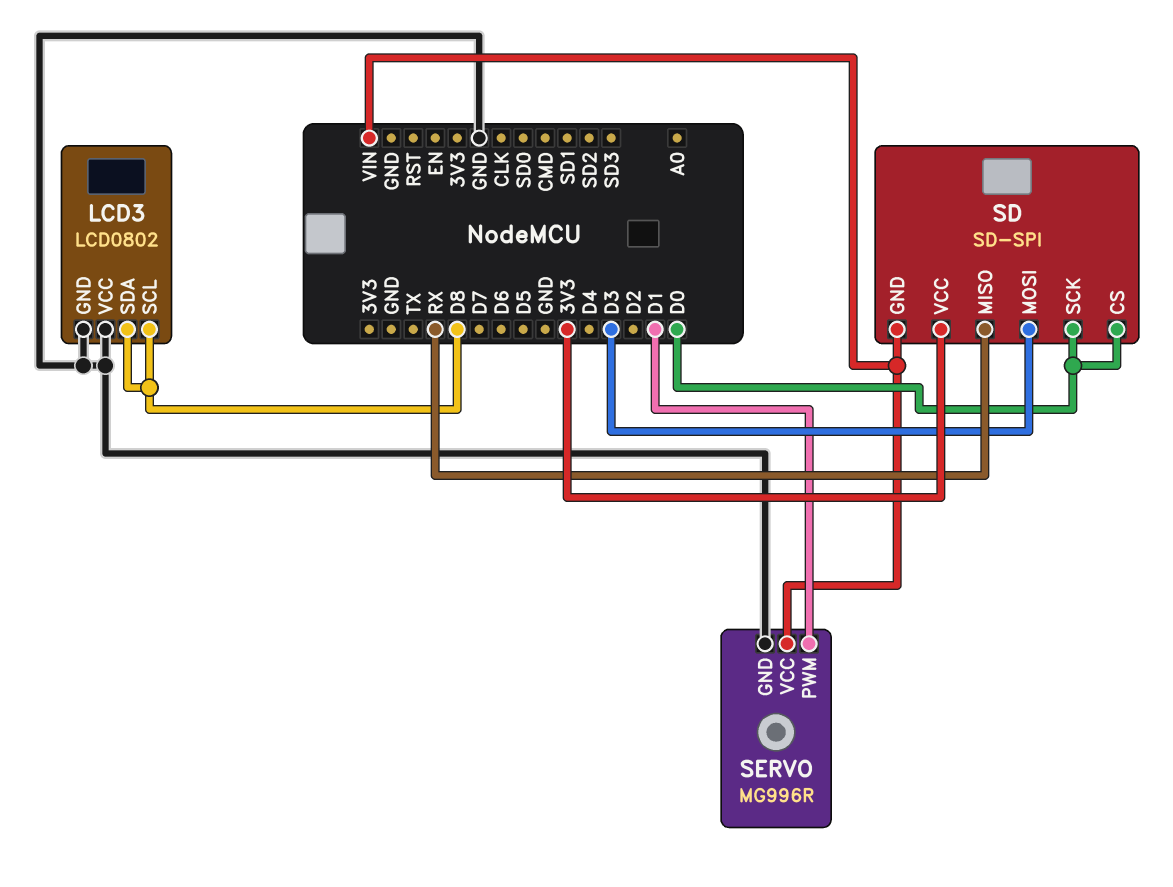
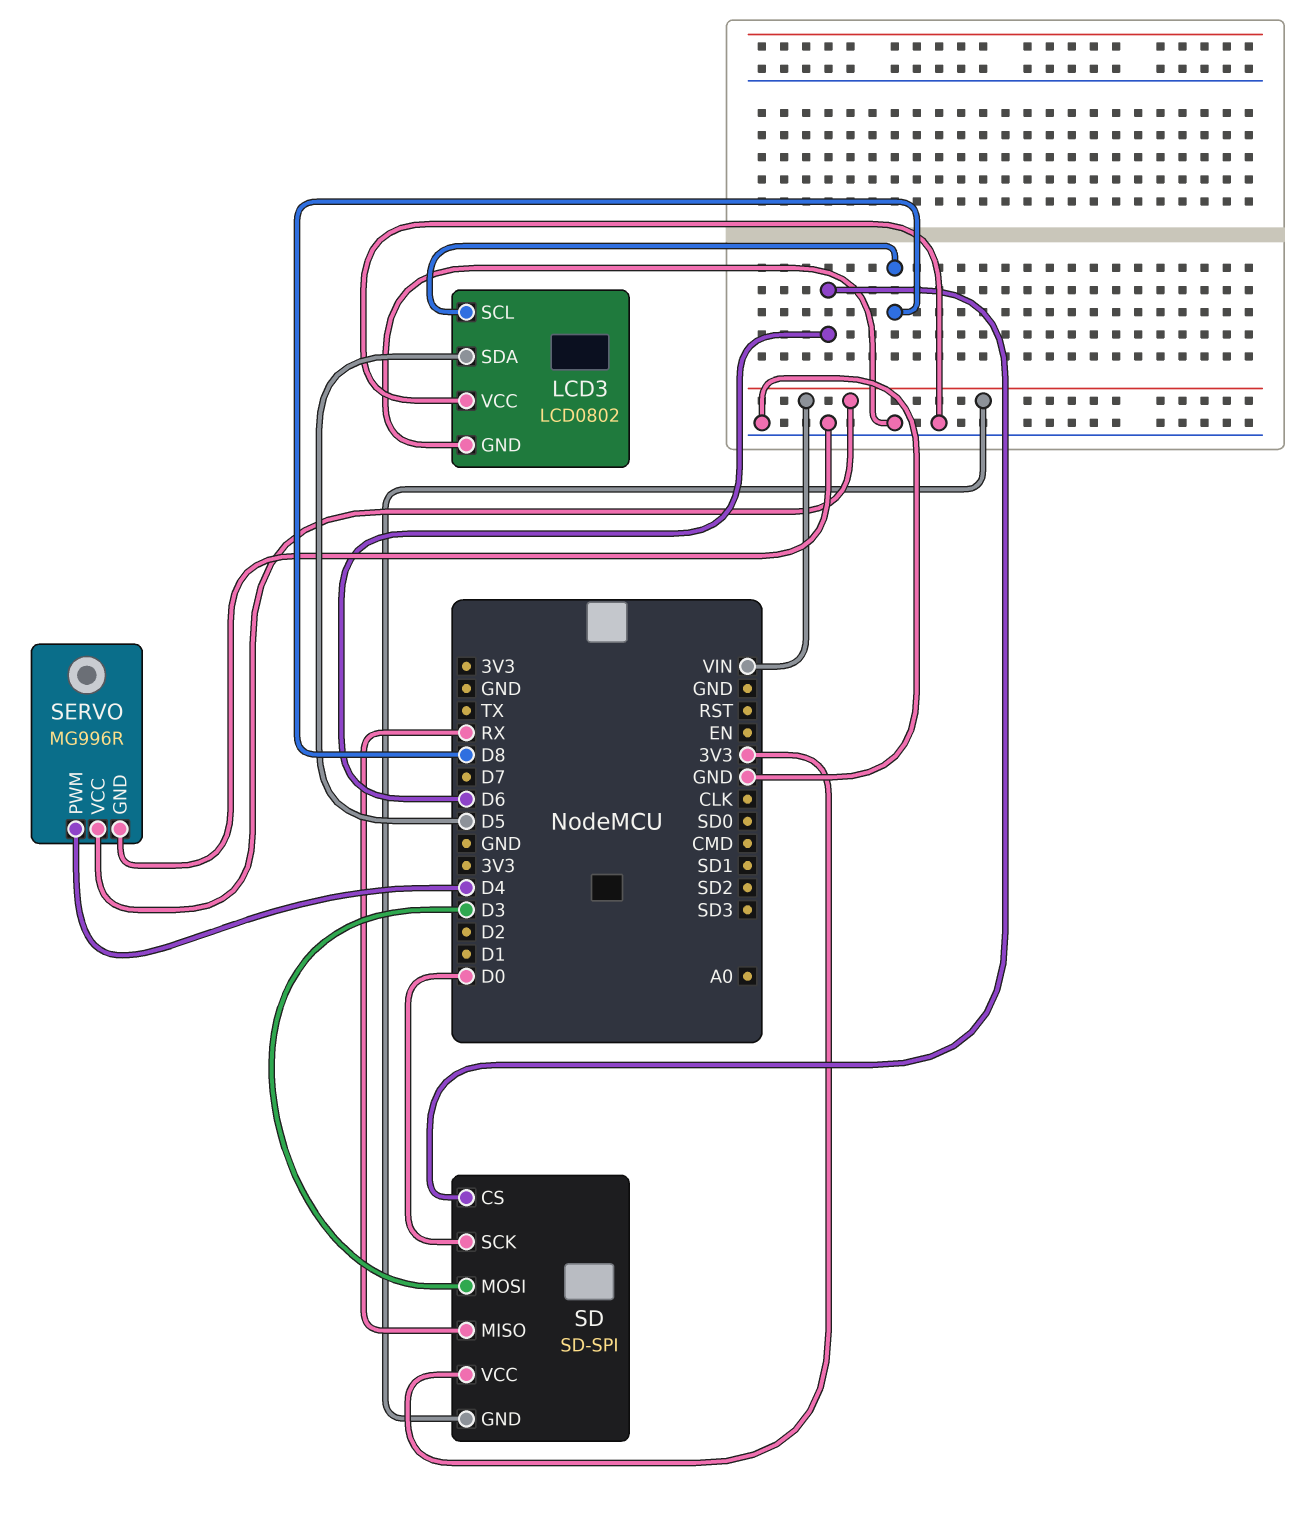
LCD3 pin SDA: D8 -> D5
SD pin CS: D0 -> D6
SERVO pin PWM: D1 -> D4

